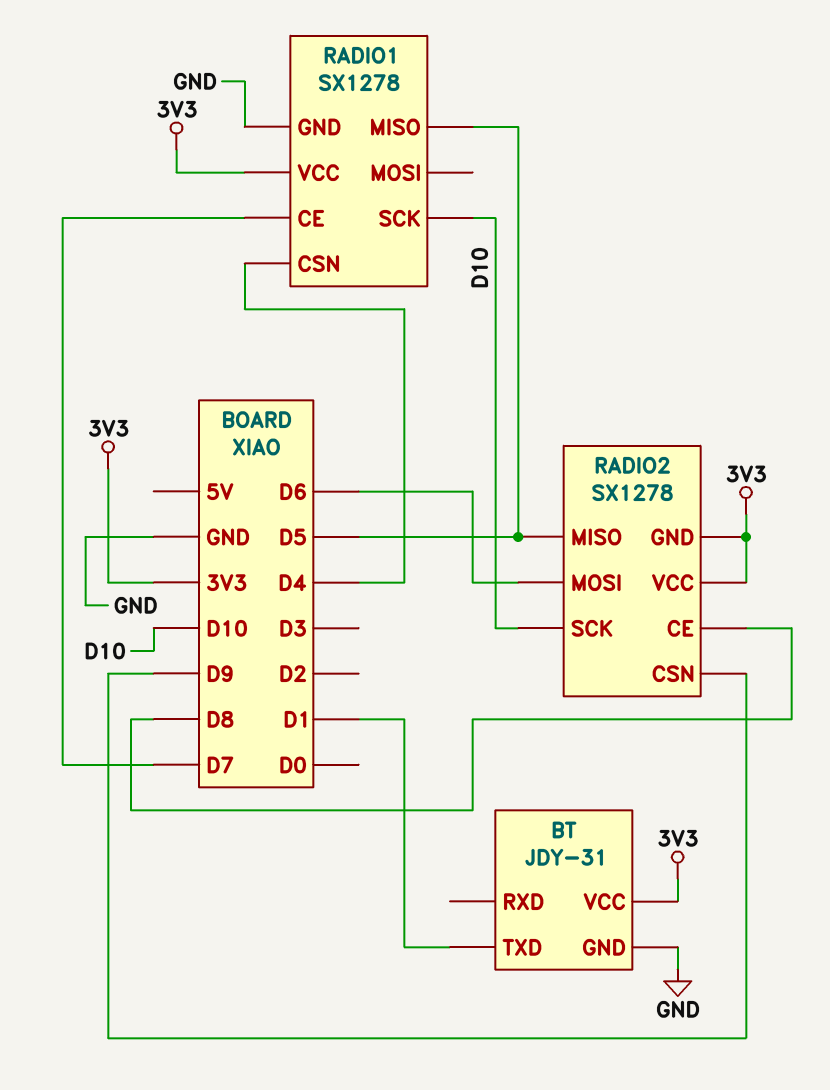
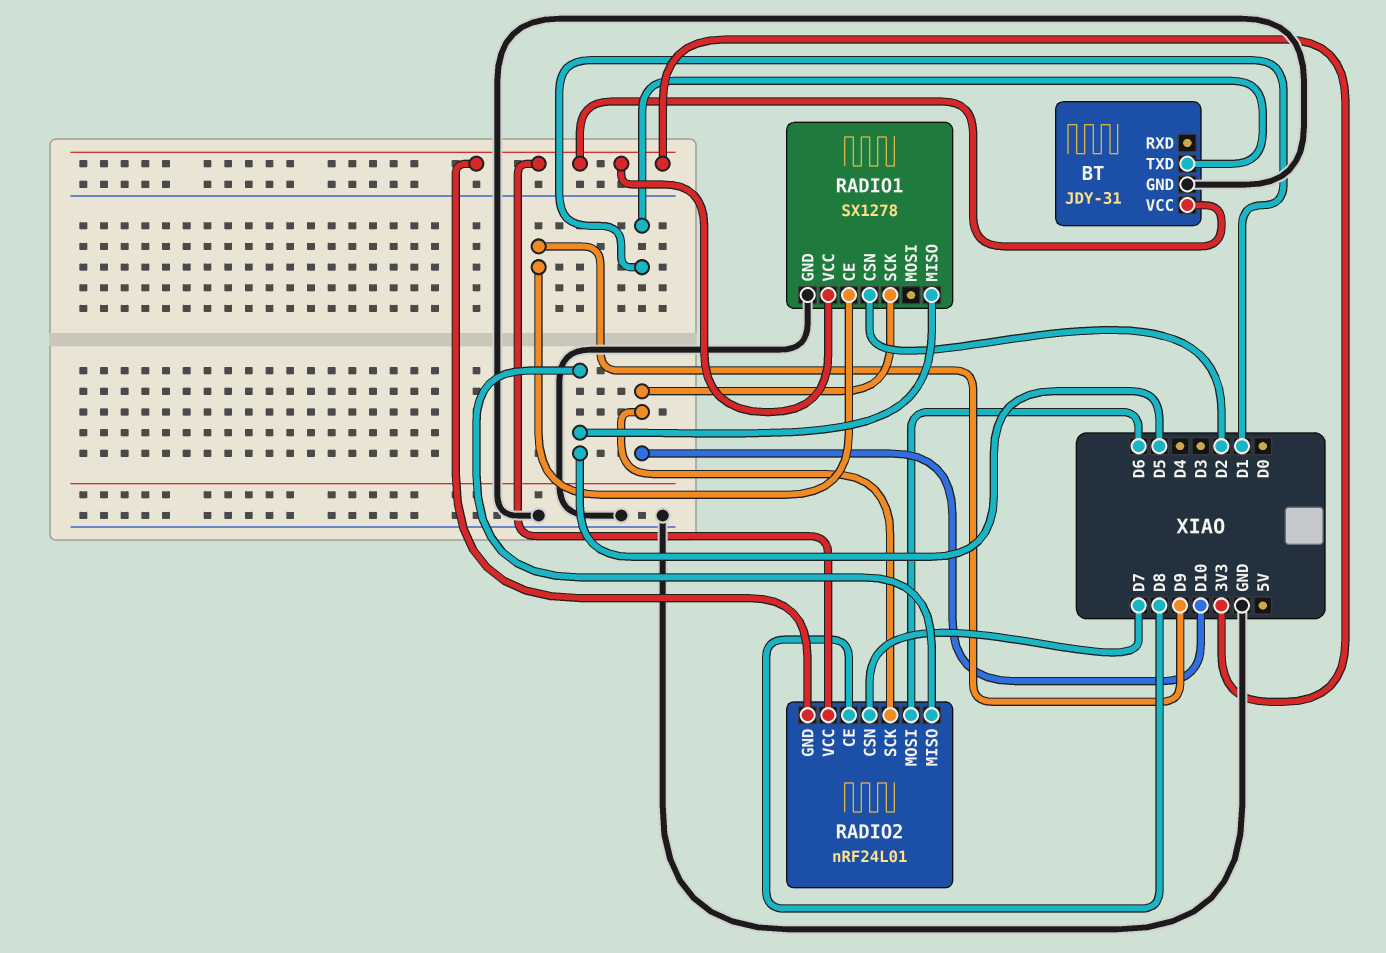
RADIO1 pin CE: D7 -> D9
RADIO1 pin CSN: D4 -> D2
RADIO2: SX1278 -> nRF24L01
RADIO2 pin CSN: D9 -> D7

